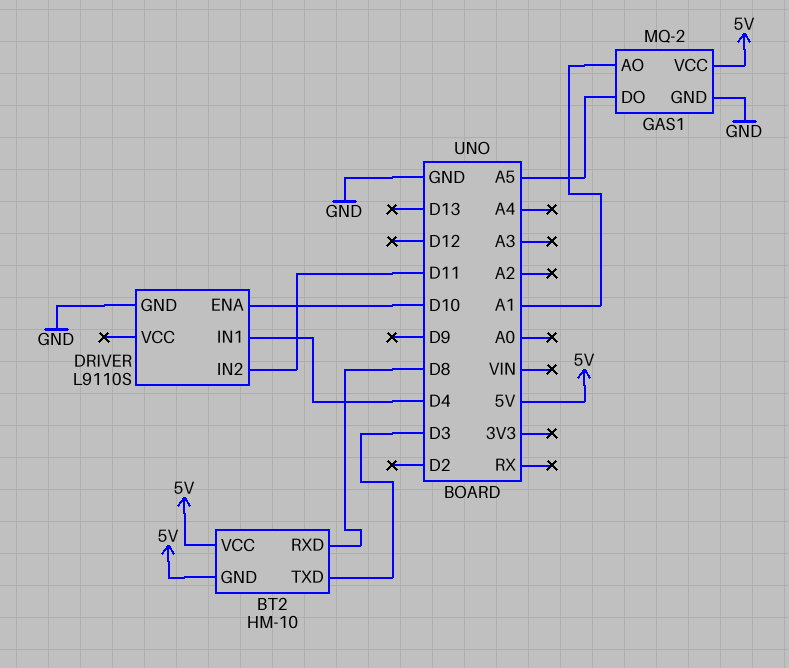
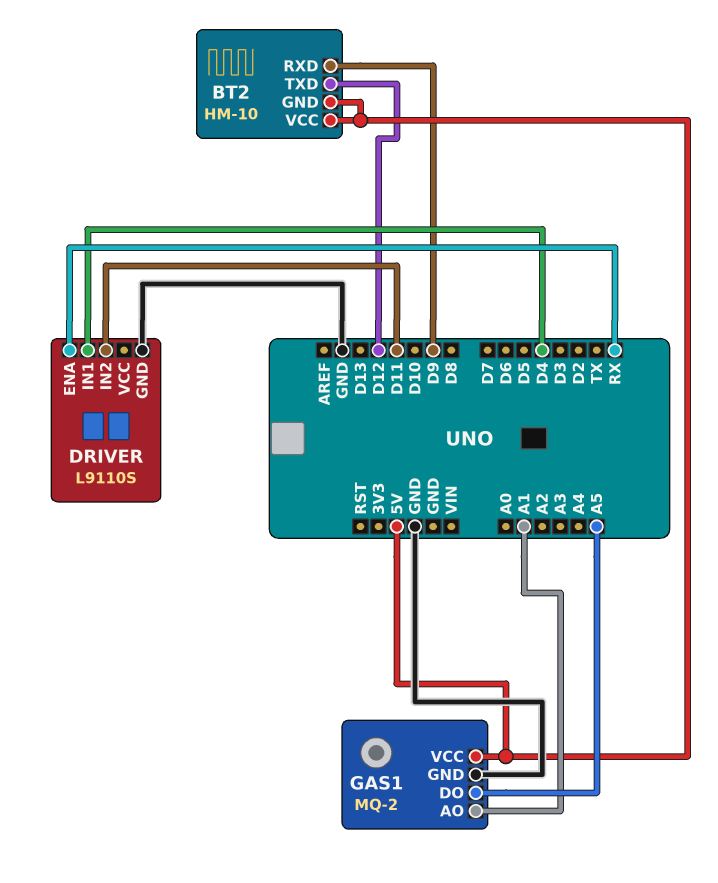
BT2 pin RXD: D8 -> D9
BT2 pin TXD: D3 -> D12
DRIVER pin ENA: D10 -> RX

